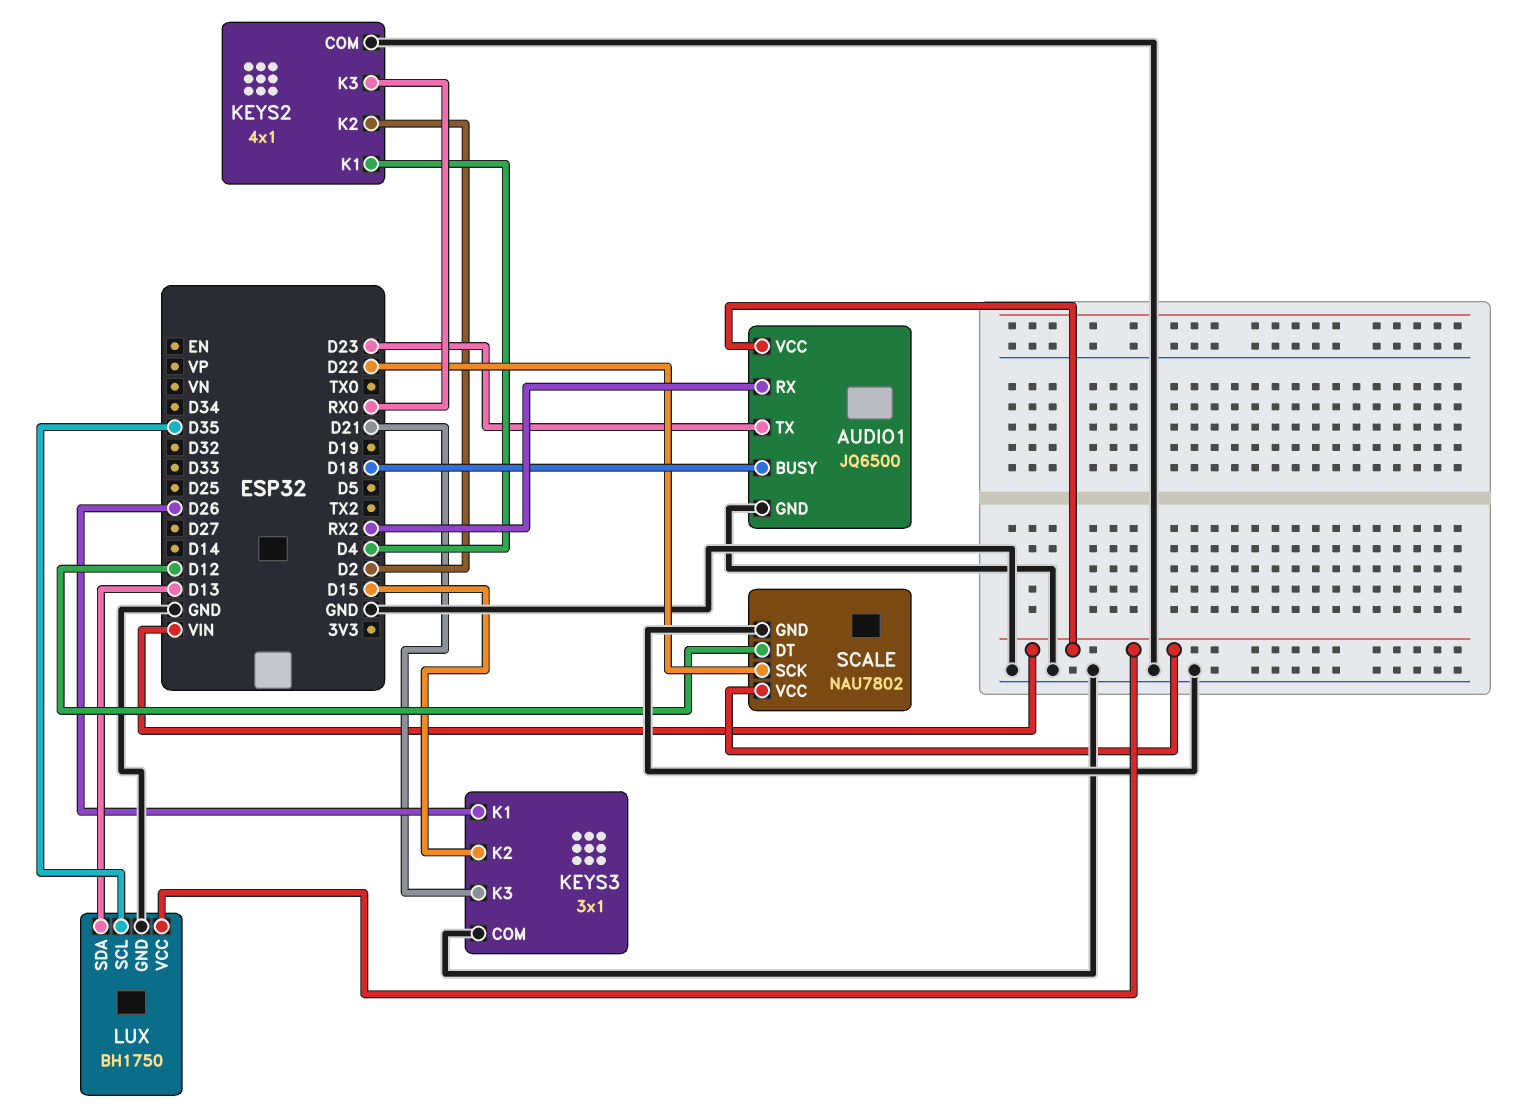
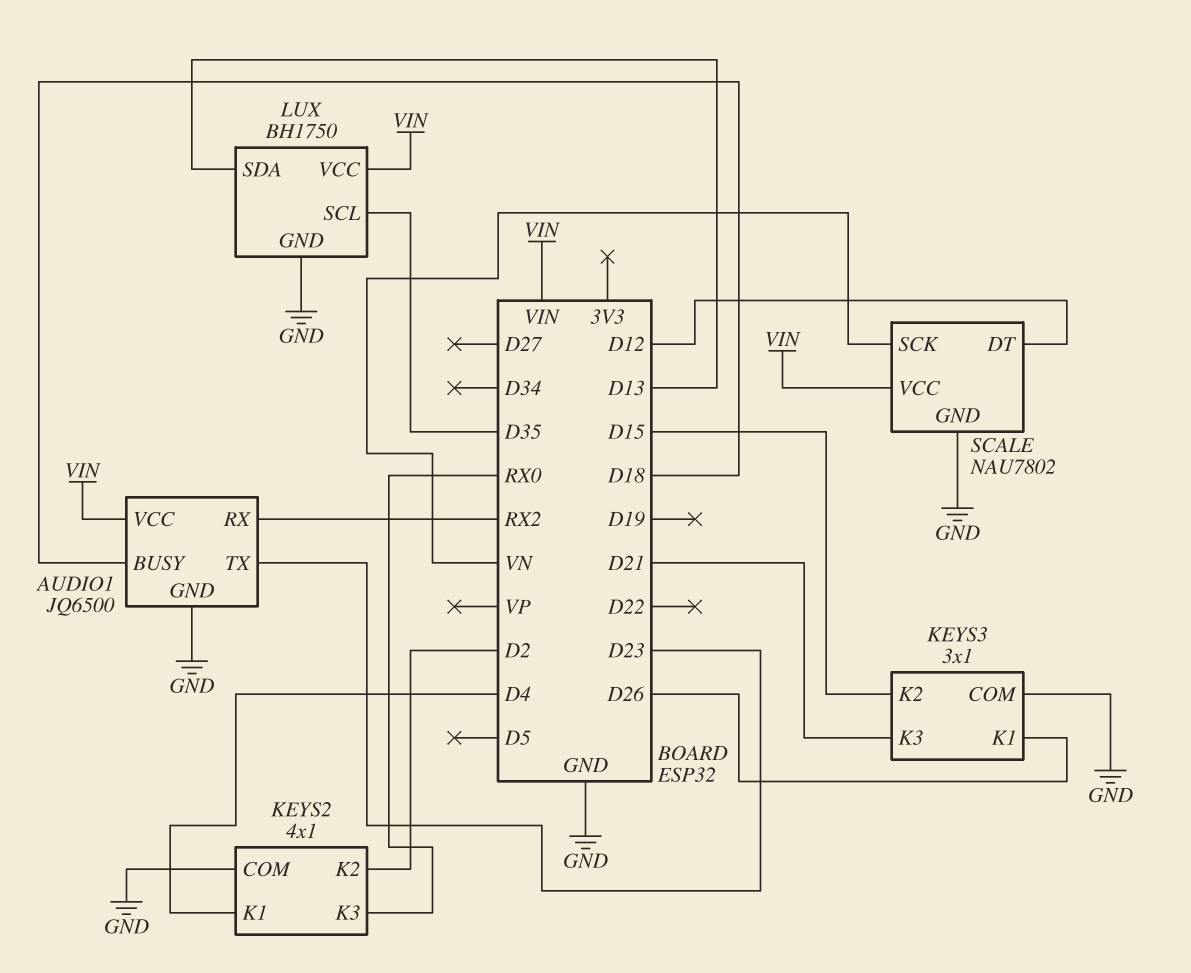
SCALE pin SCK: D22 -> VN

